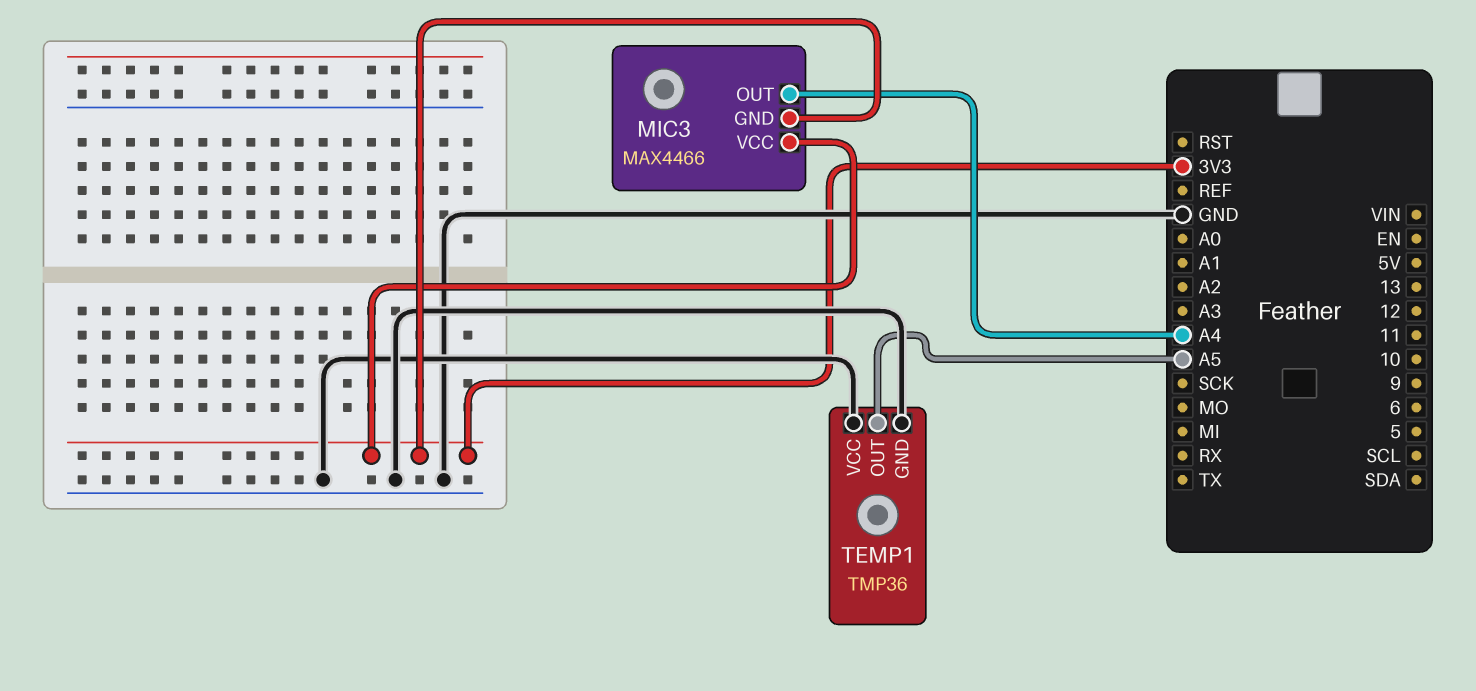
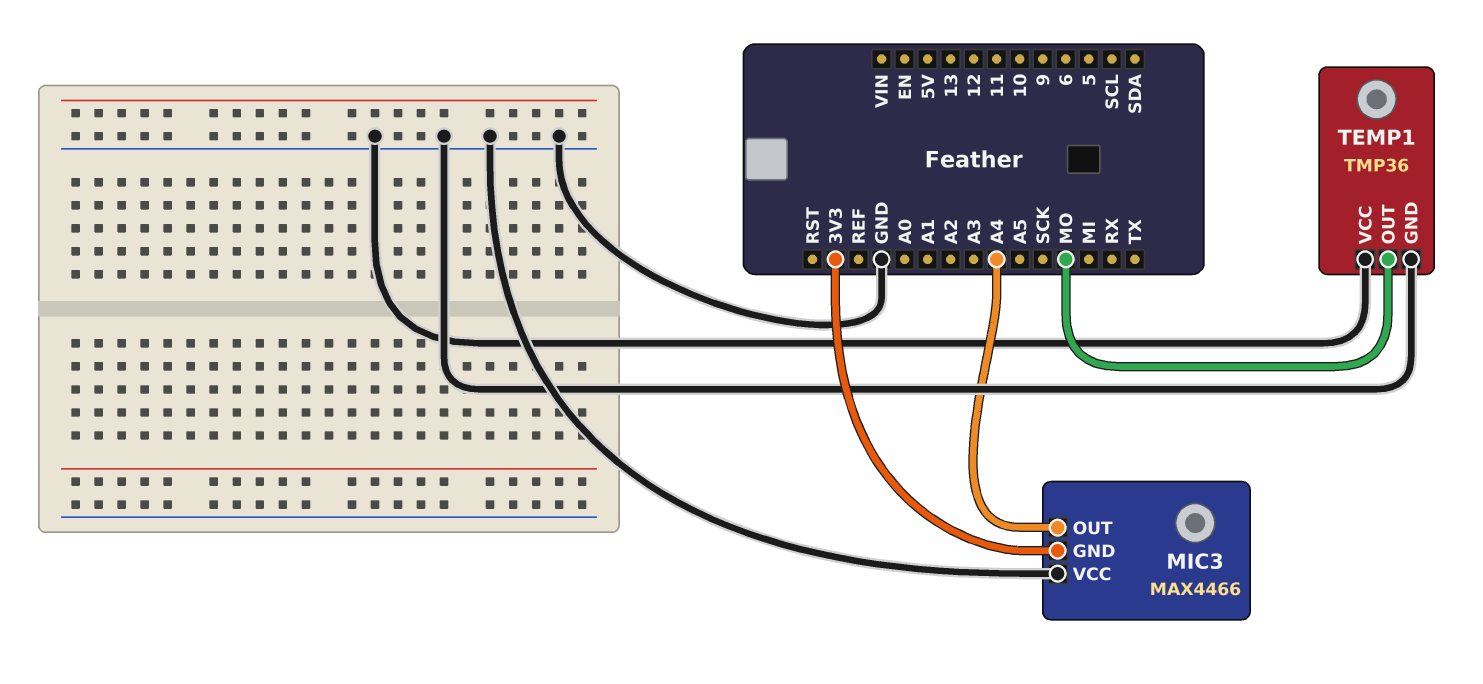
MIC3 pin VCC: 3V3 -> GND
TEMP1 pin OUT: A5 -> MO

